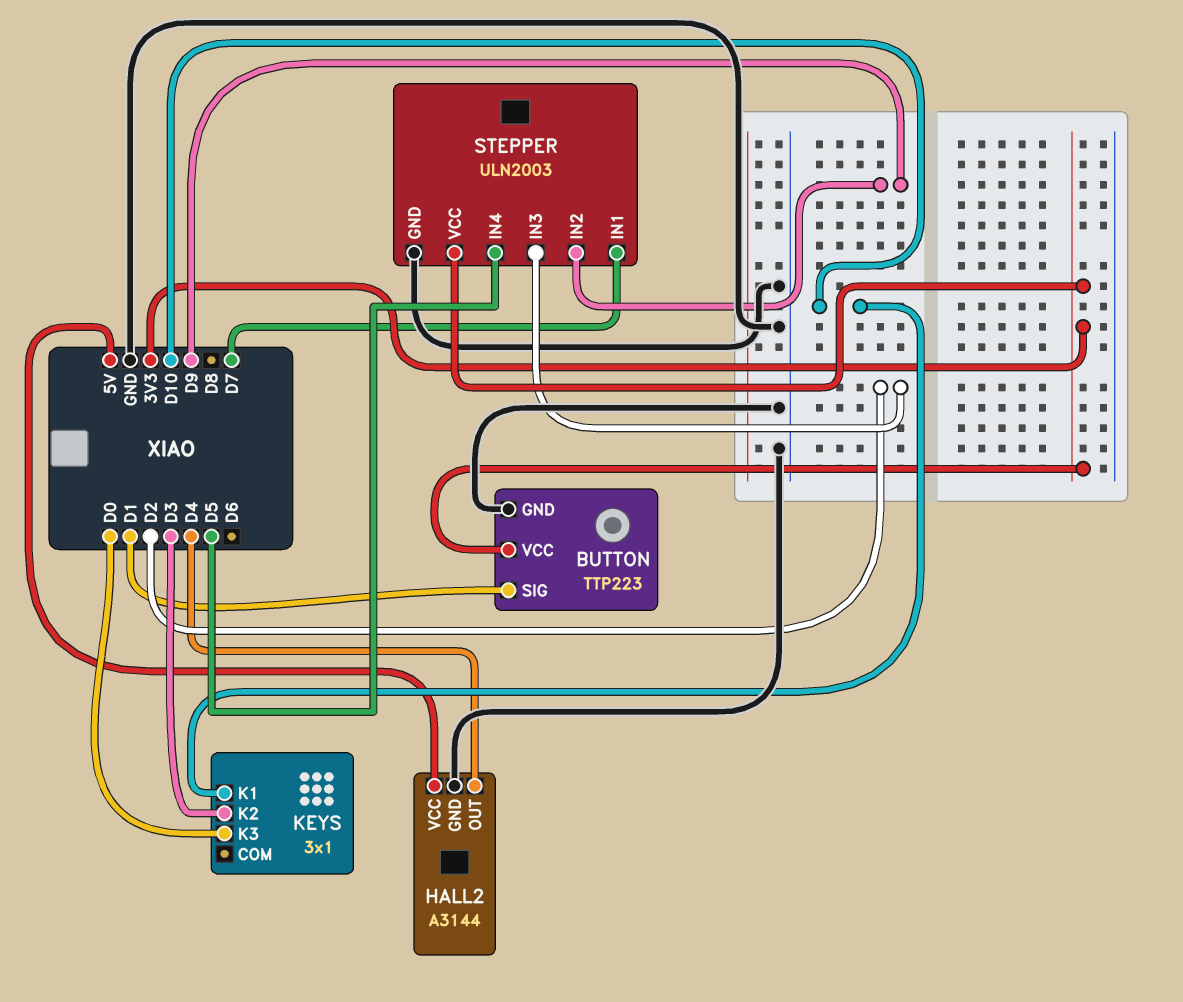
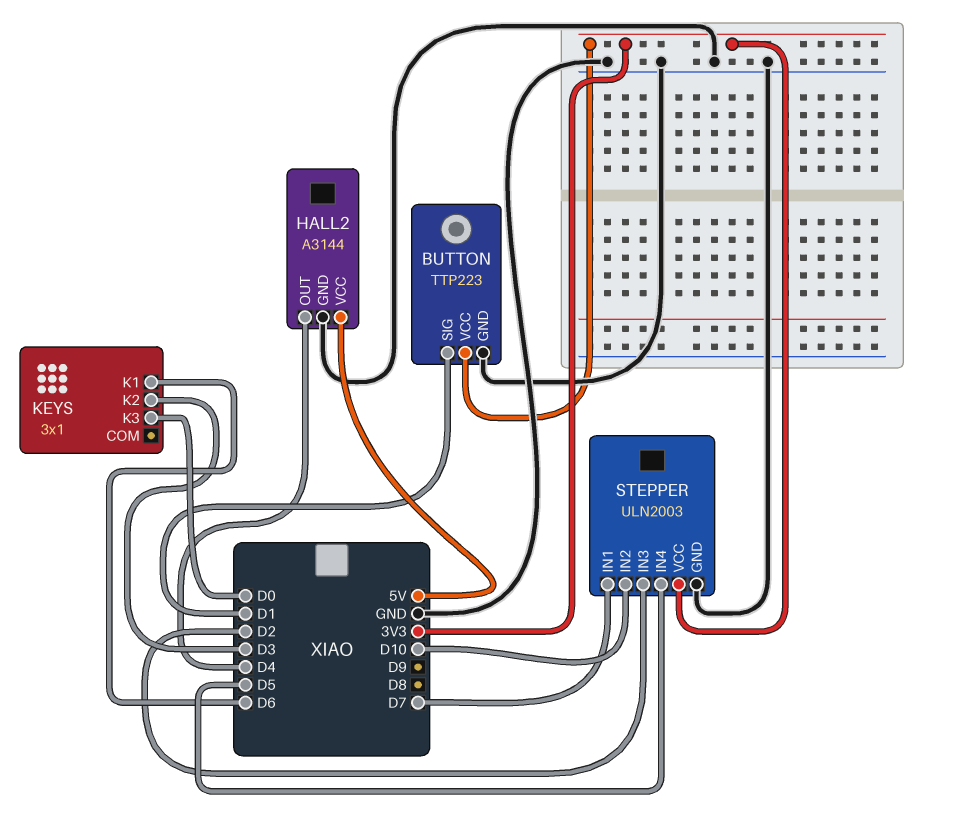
KEYS pin K1: D10 -> D6
STEPPER pin IN2: D9 -> D10

